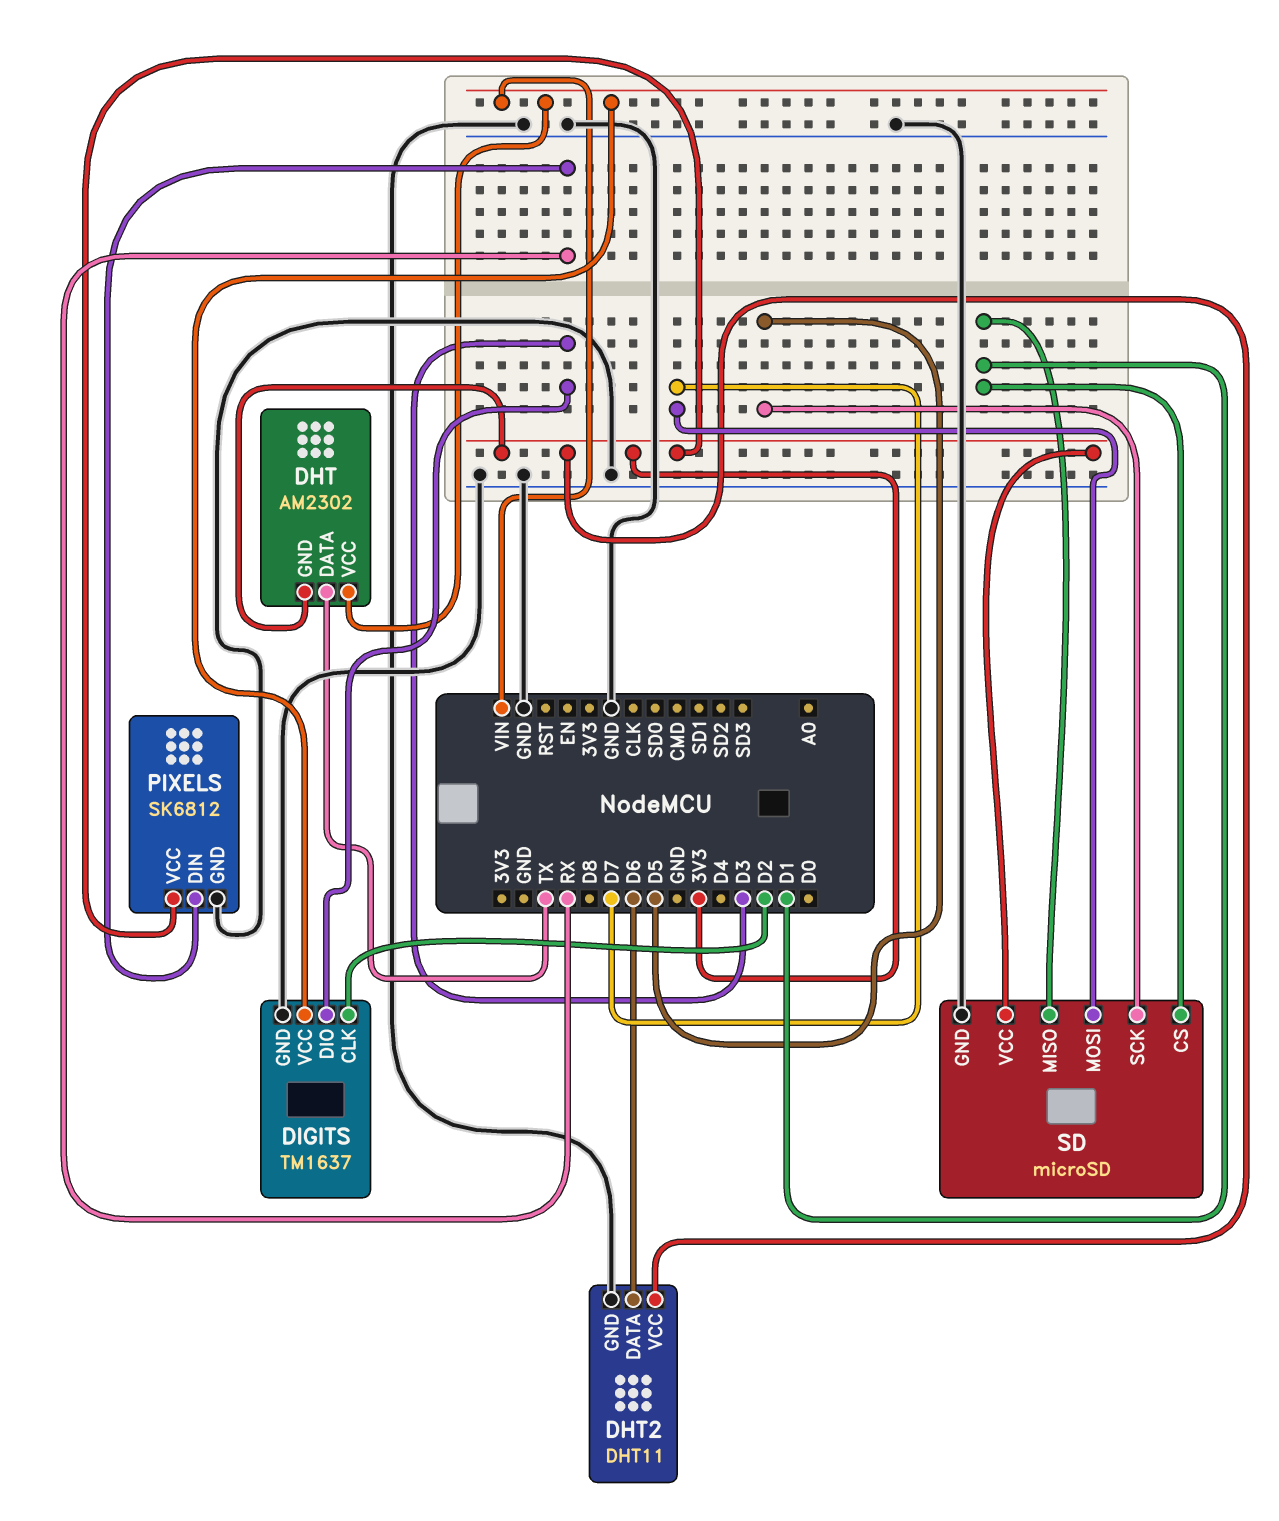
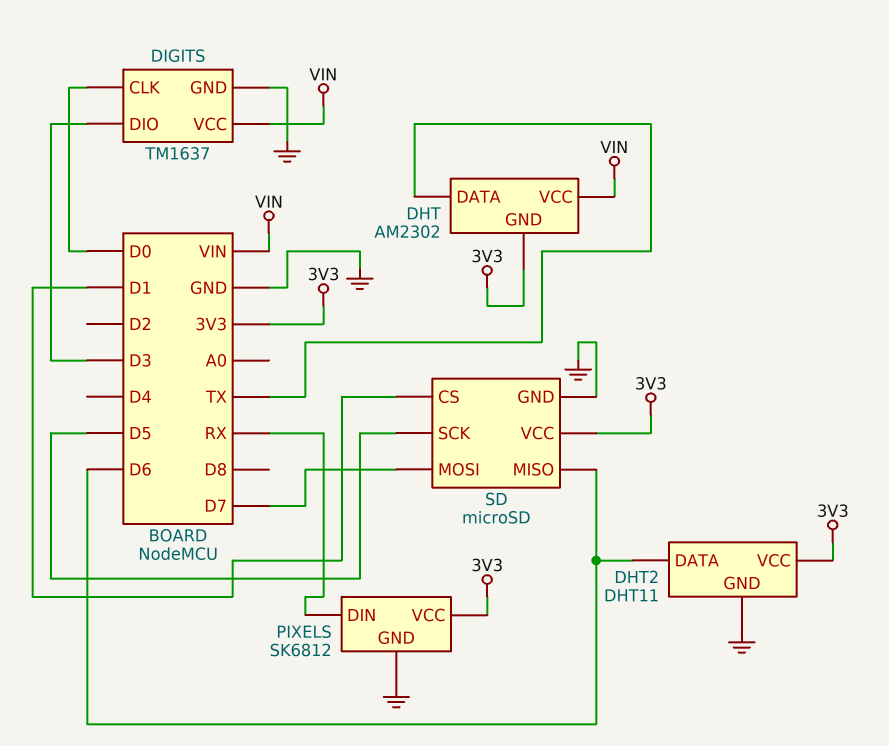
DIGITS pin CLK: D2 -> D0
SD pin MISO: D1 -> D6

